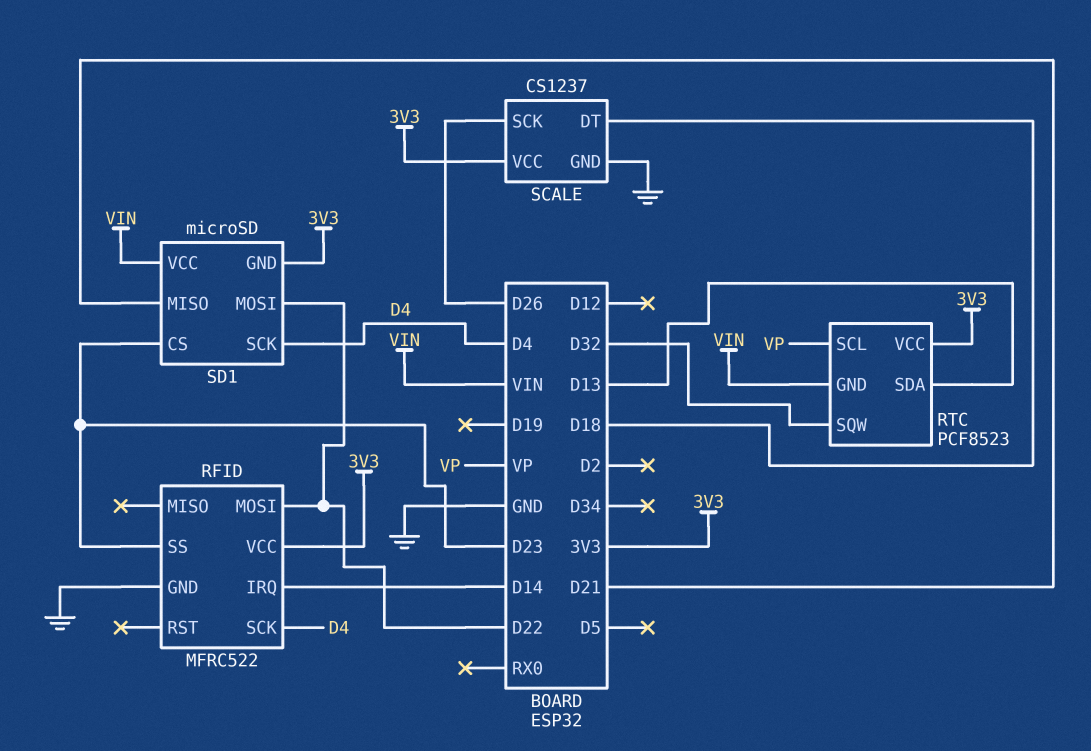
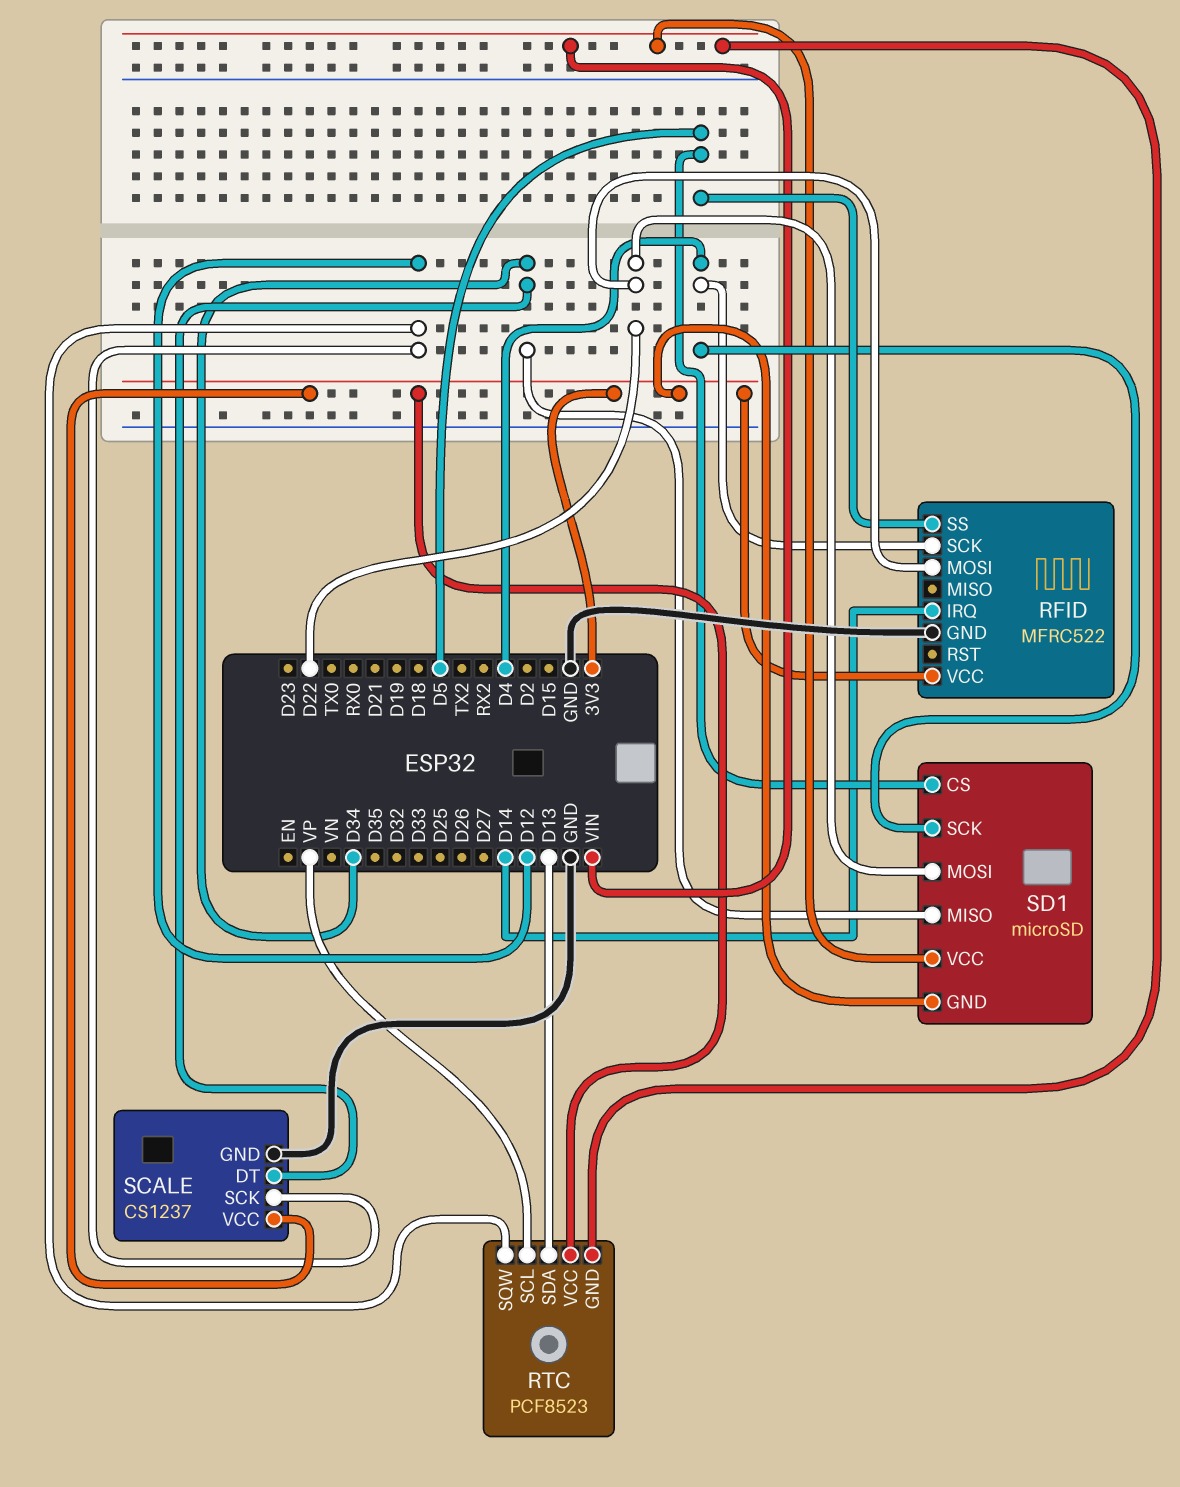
RFID pin SS: D23 -> D5
RTC pin SQW: D32 -> D12
SCALE pin DT: D18 -> D34
SCALE pin SCK: D26 -> D12
SD1 pin CS: D23 -> D5
SD1 pin MISO: D21 -> D34

